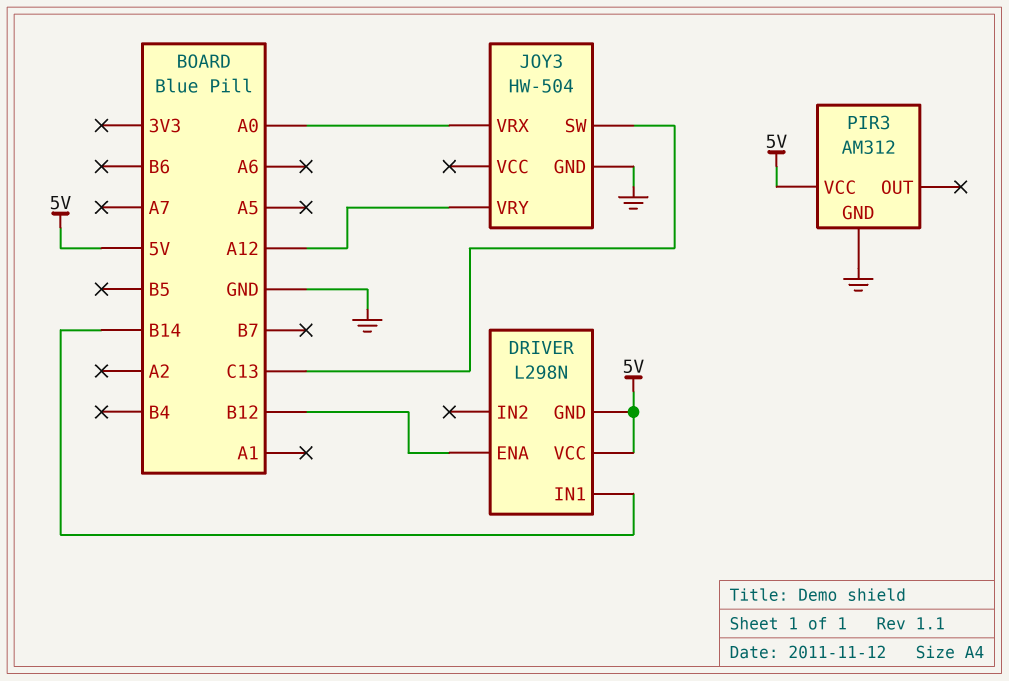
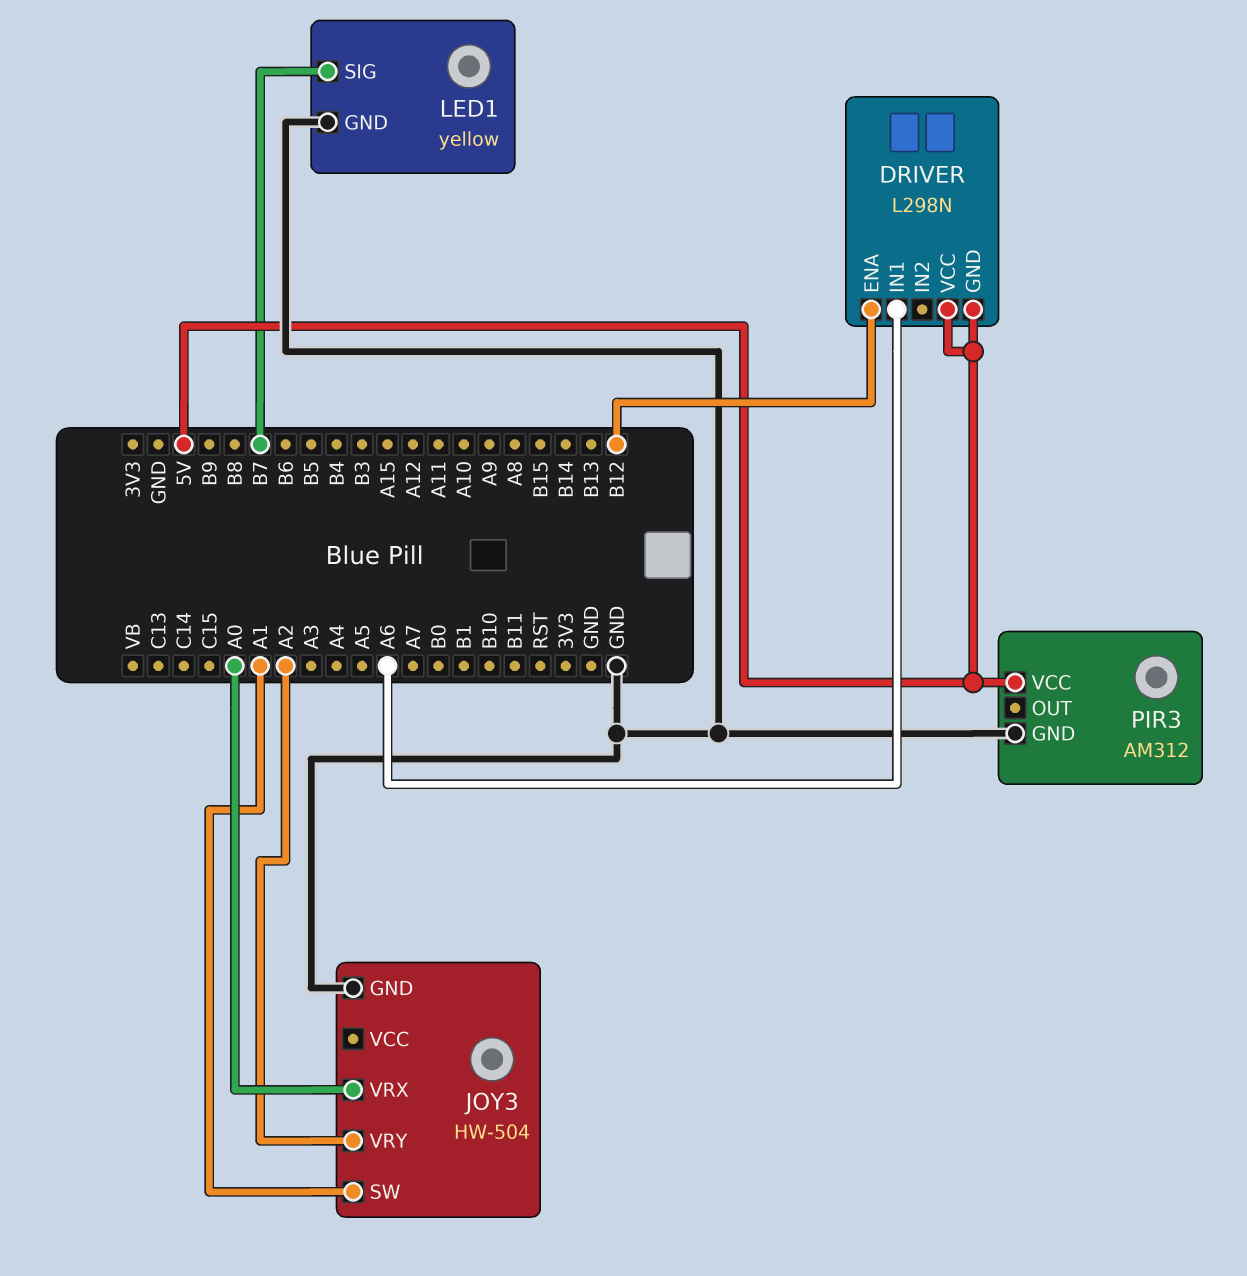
DRIVER pin IN1: B14 -> A6
JOY3 pin SW: C13 -> A1
JOY3 pin VRY: A12 -> A2
LED1: none -> yellow
LED1 pin GND: none -> GND
LED1 pin SIG: none -> B7

